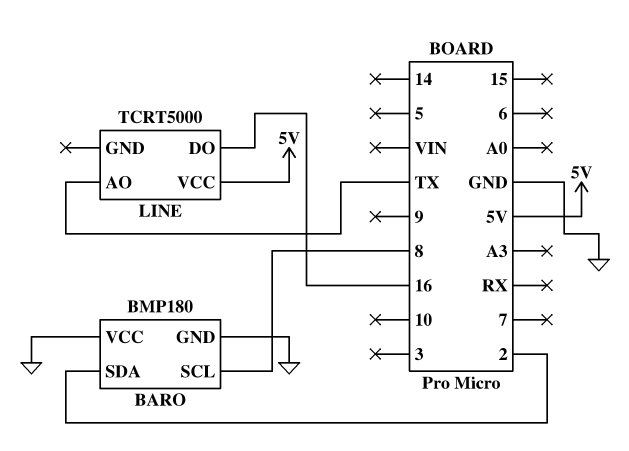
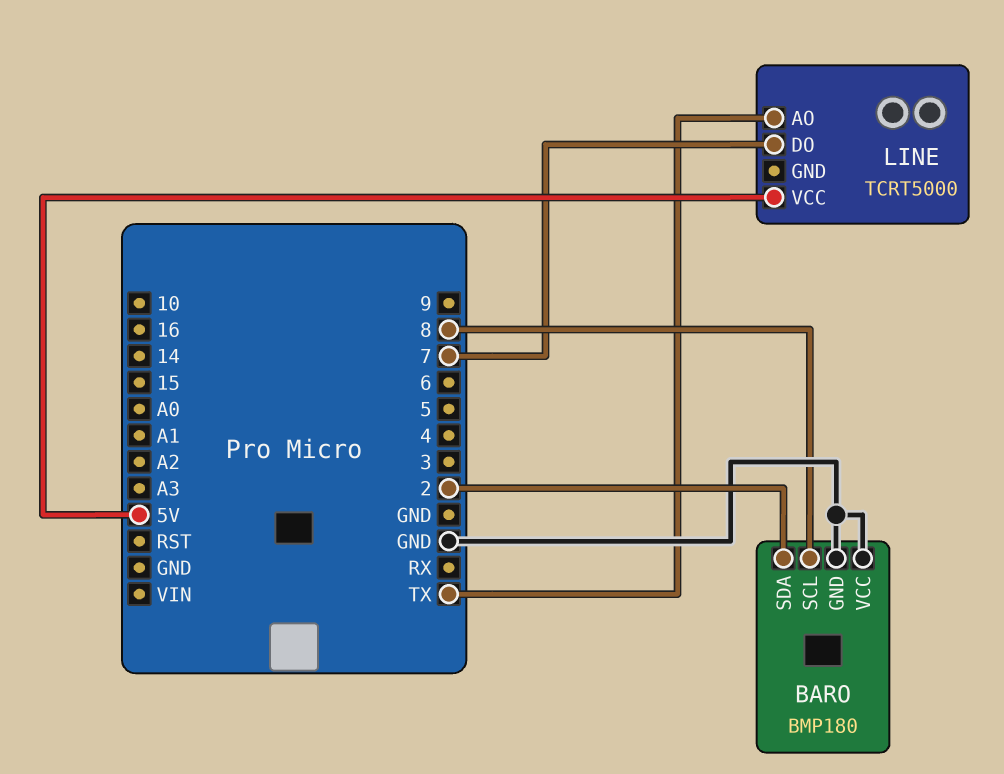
LINE pin DO: 16 -> 7

